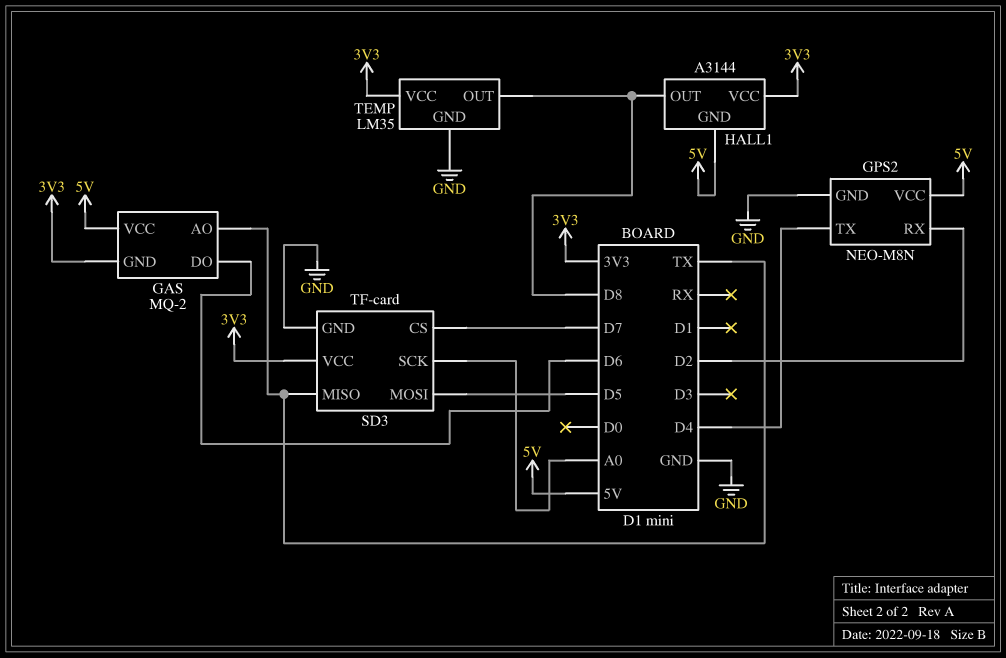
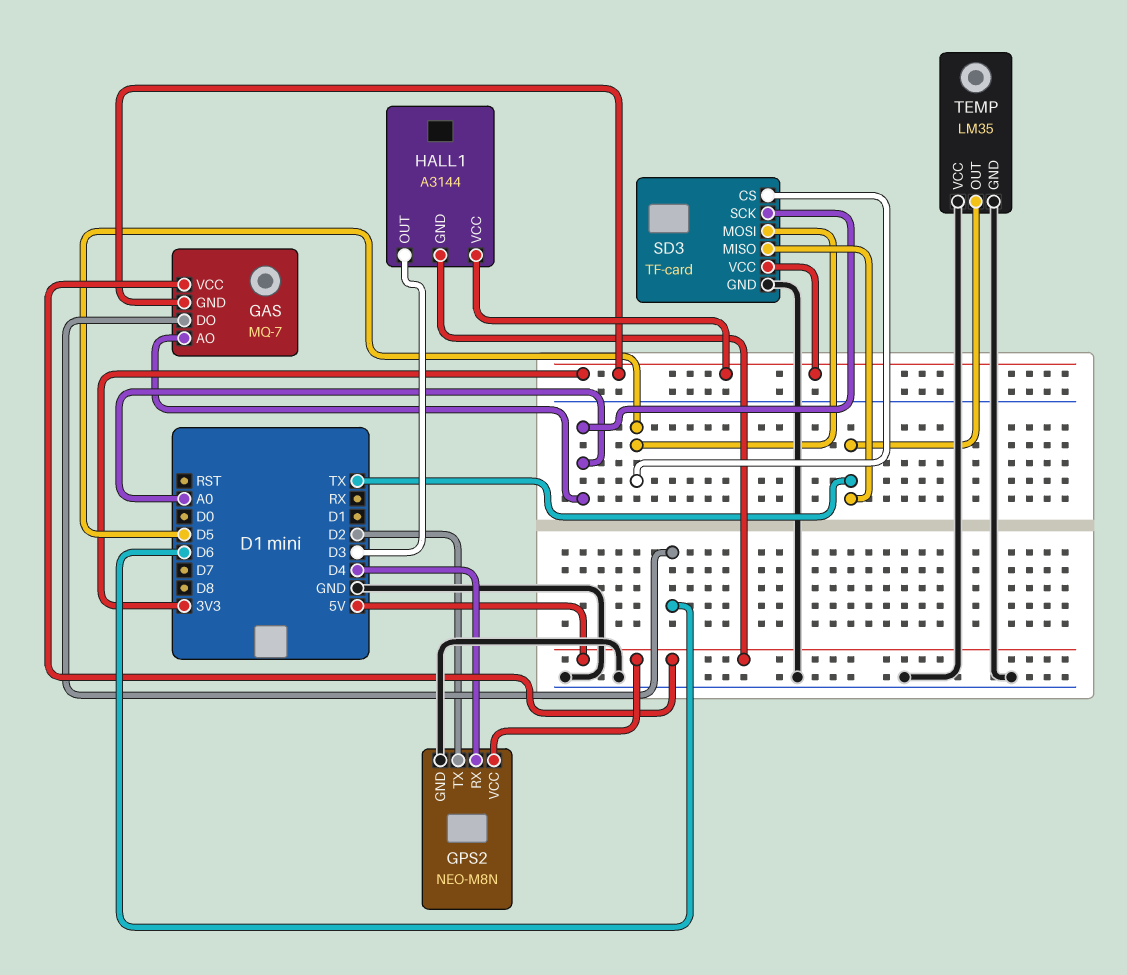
GAS: MQ-2 -> MQ-7
GAS pin AO: TX -> A0
GPS2 pin RX: D2 -> D4
GPS2 pin TX: D4 -> D2
HALL1 pin OUT: D8 -> D3
SD3 pin CS: D7 -> D5
TEMP pin OUT: D8 -> TX
TEMP pin VCC: 3V3 -> GND

